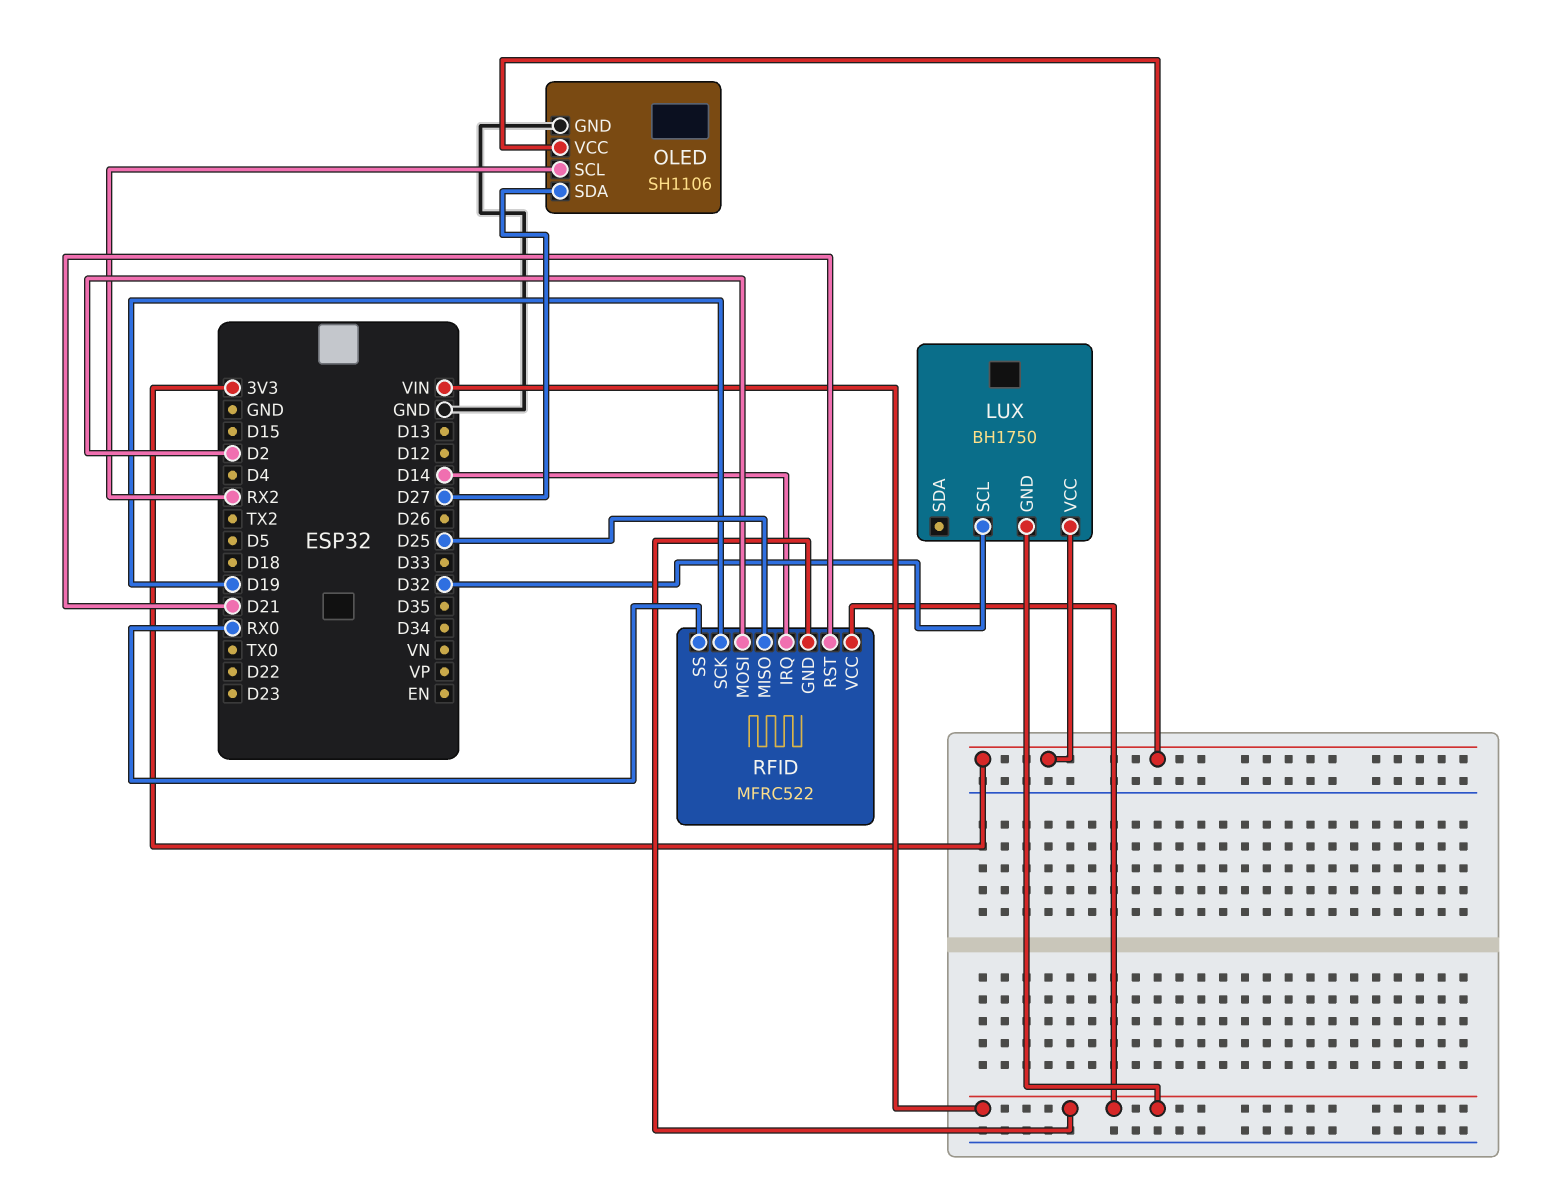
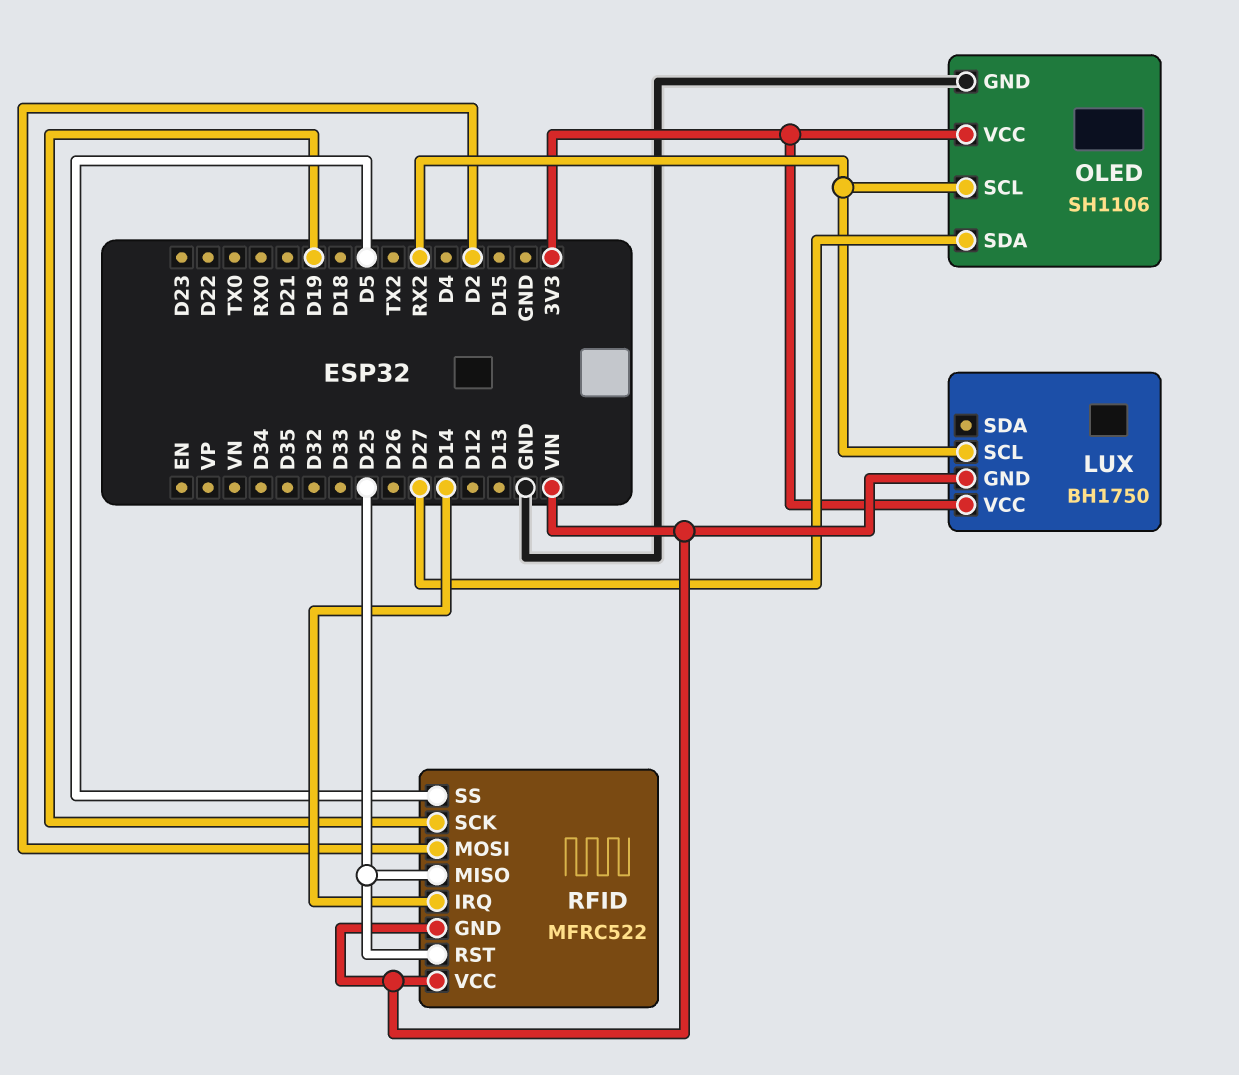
LUX pin SCL: D32 -> RX2
RFID pin RST: D21 -> D25
RFID pin SS: RX0 -> D5

